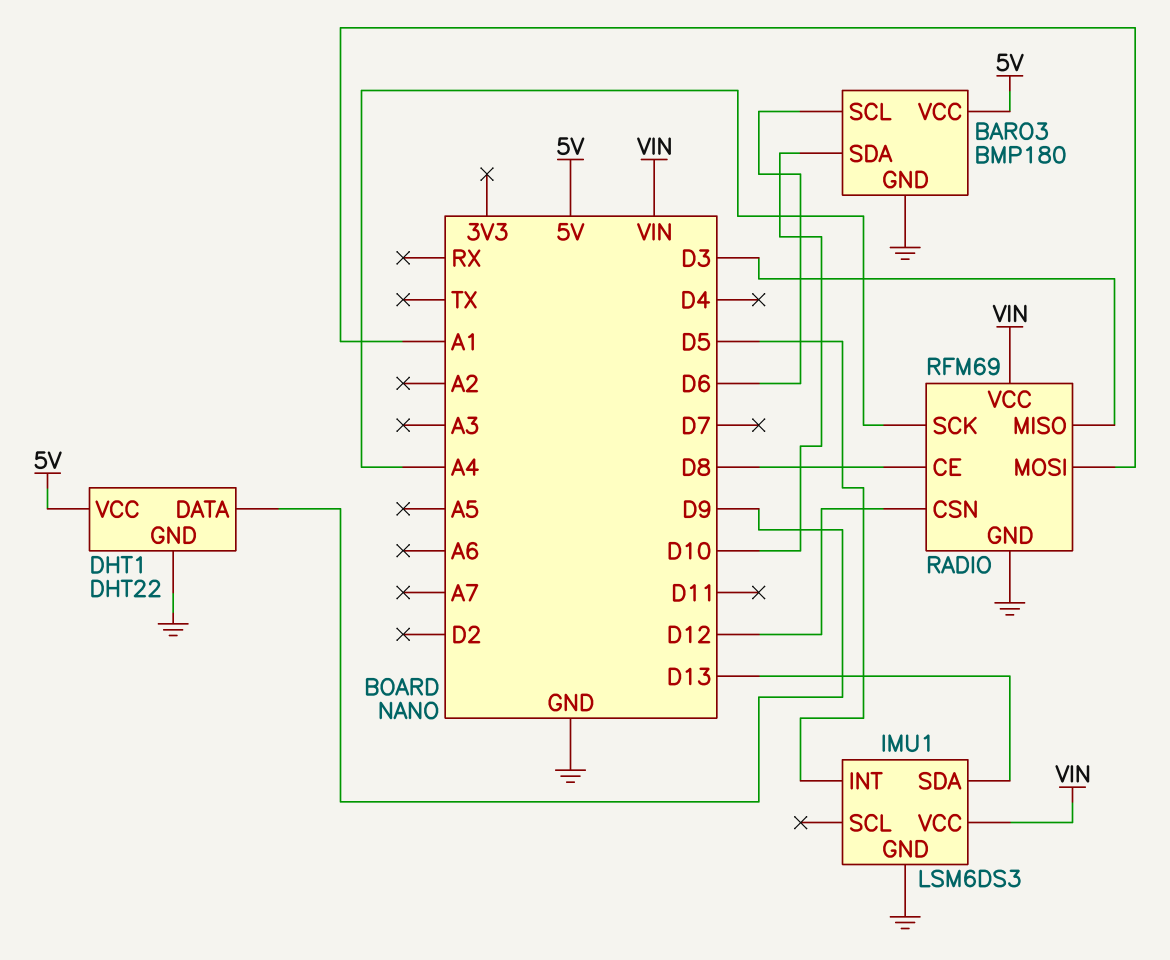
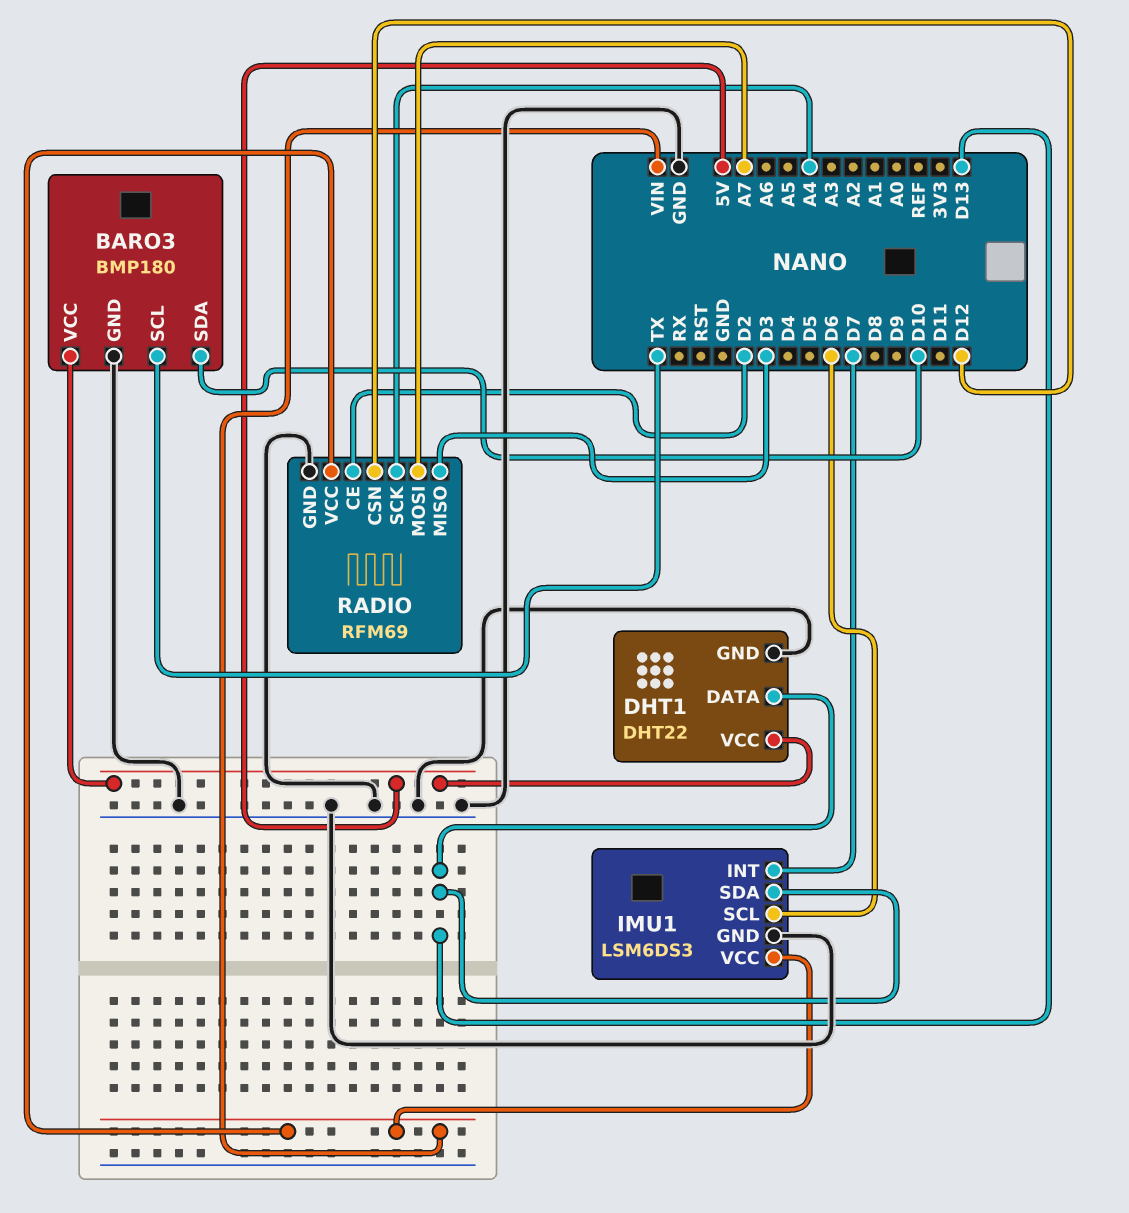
BARO3 pin SCL: D6 -> TX
DHT1 pin DATA: D9 -> D13
IMU1 pin INT: D5 -> D7
IMU1 pin SCL: none -> D6
RADIO pin CE: D8 -> D2
RADIO pin MOSI: A1 -> A7

